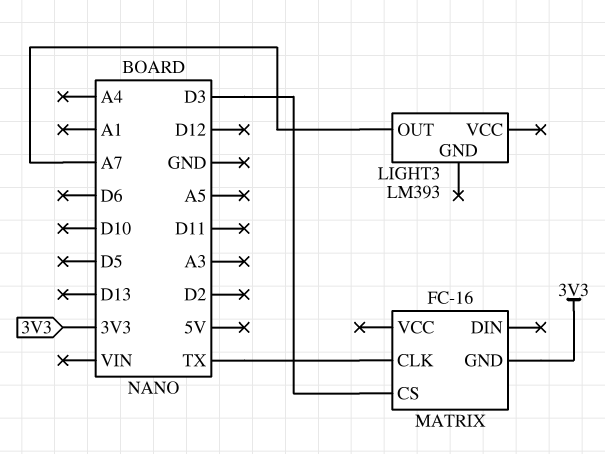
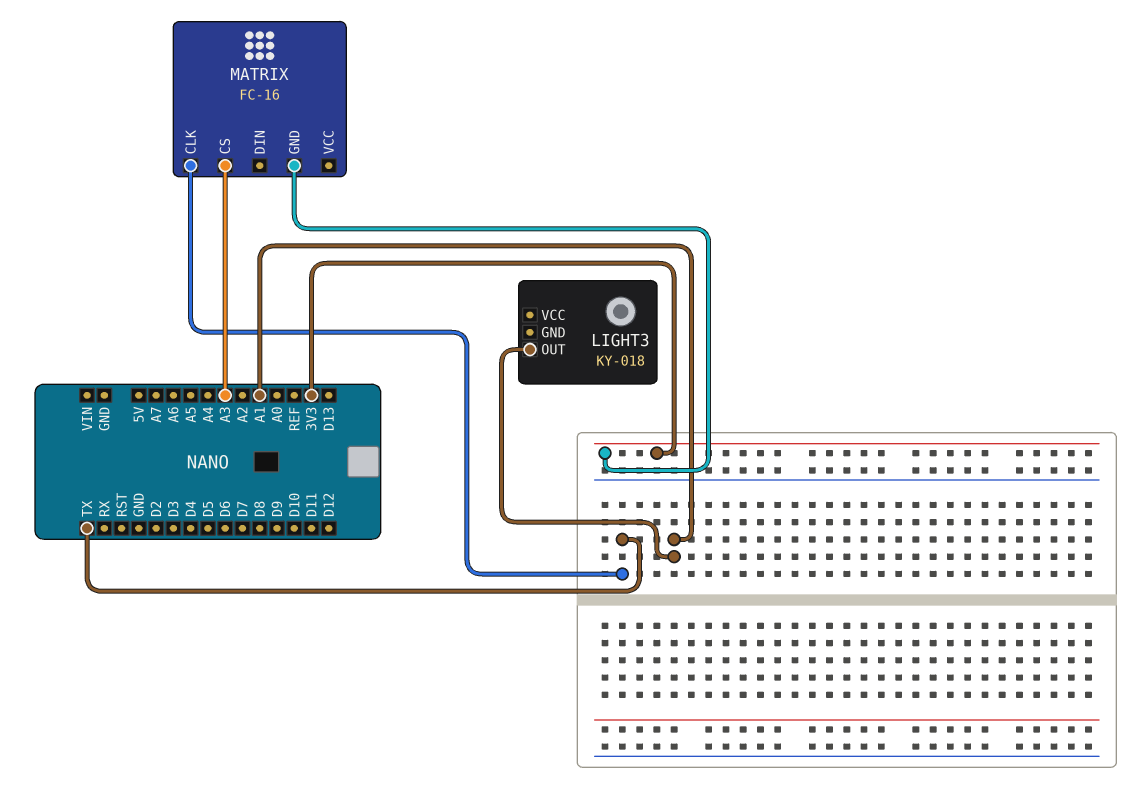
LIGHT3: LM393 -> KY-018
LIGHT3 pin OUT: A7 -> A1
MATRIX pin CS: D3 -> A3

